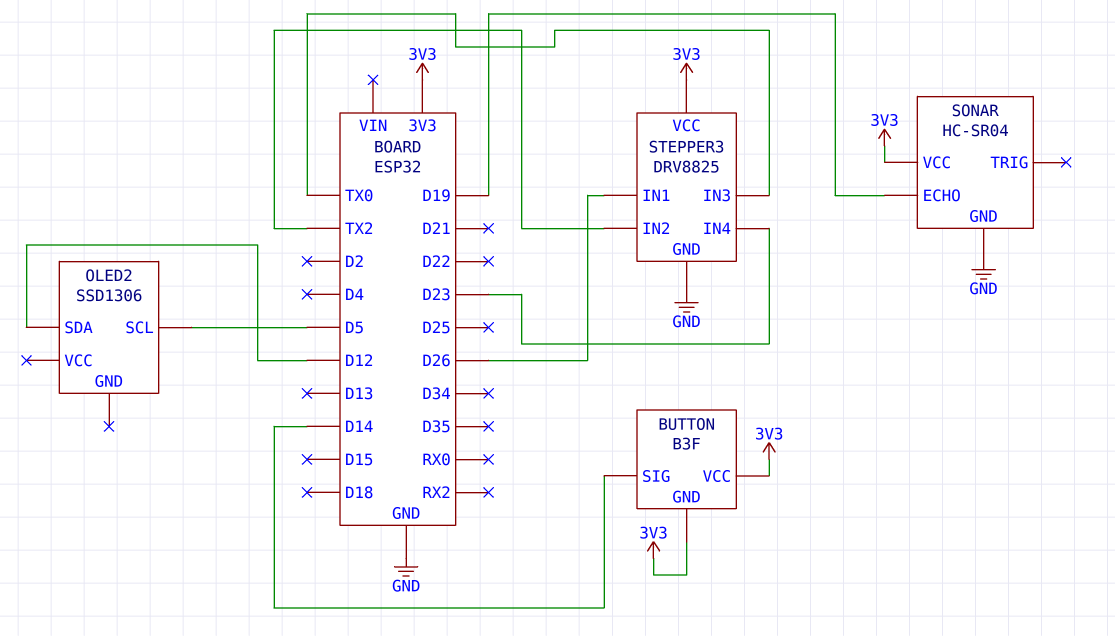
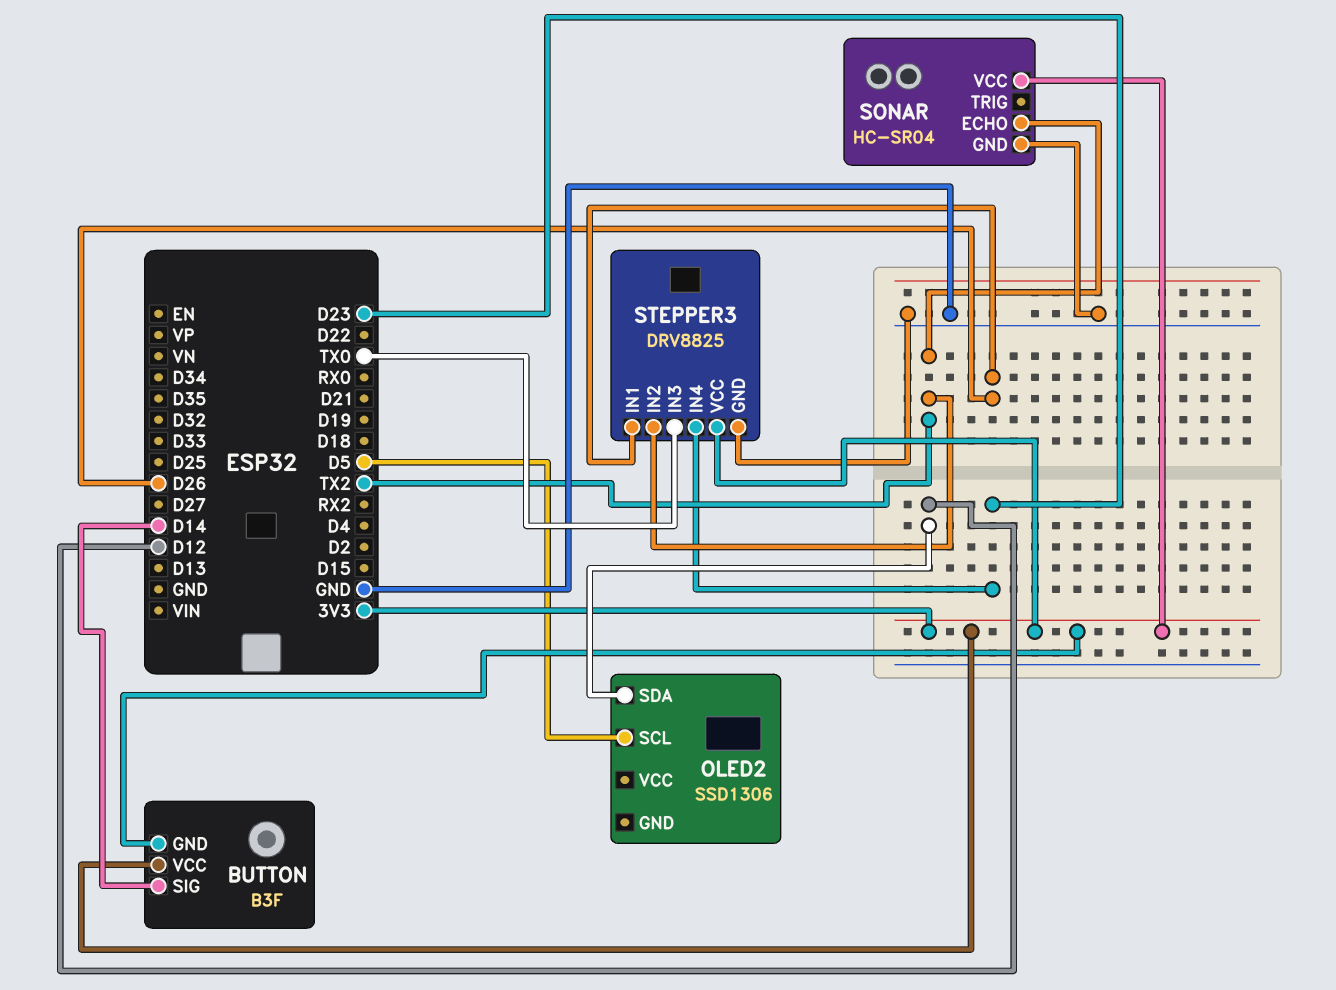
SONAR pin ECHO: D19 -> TX2

